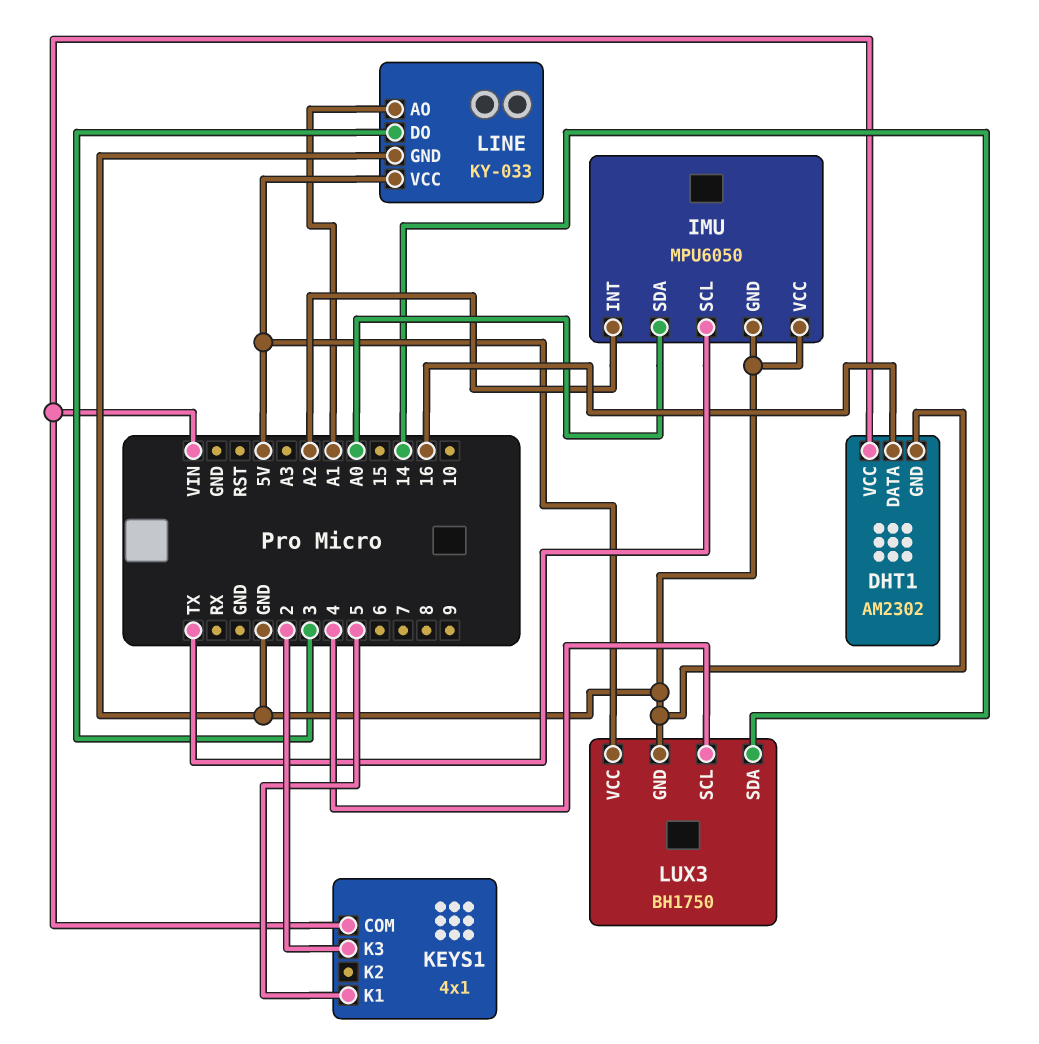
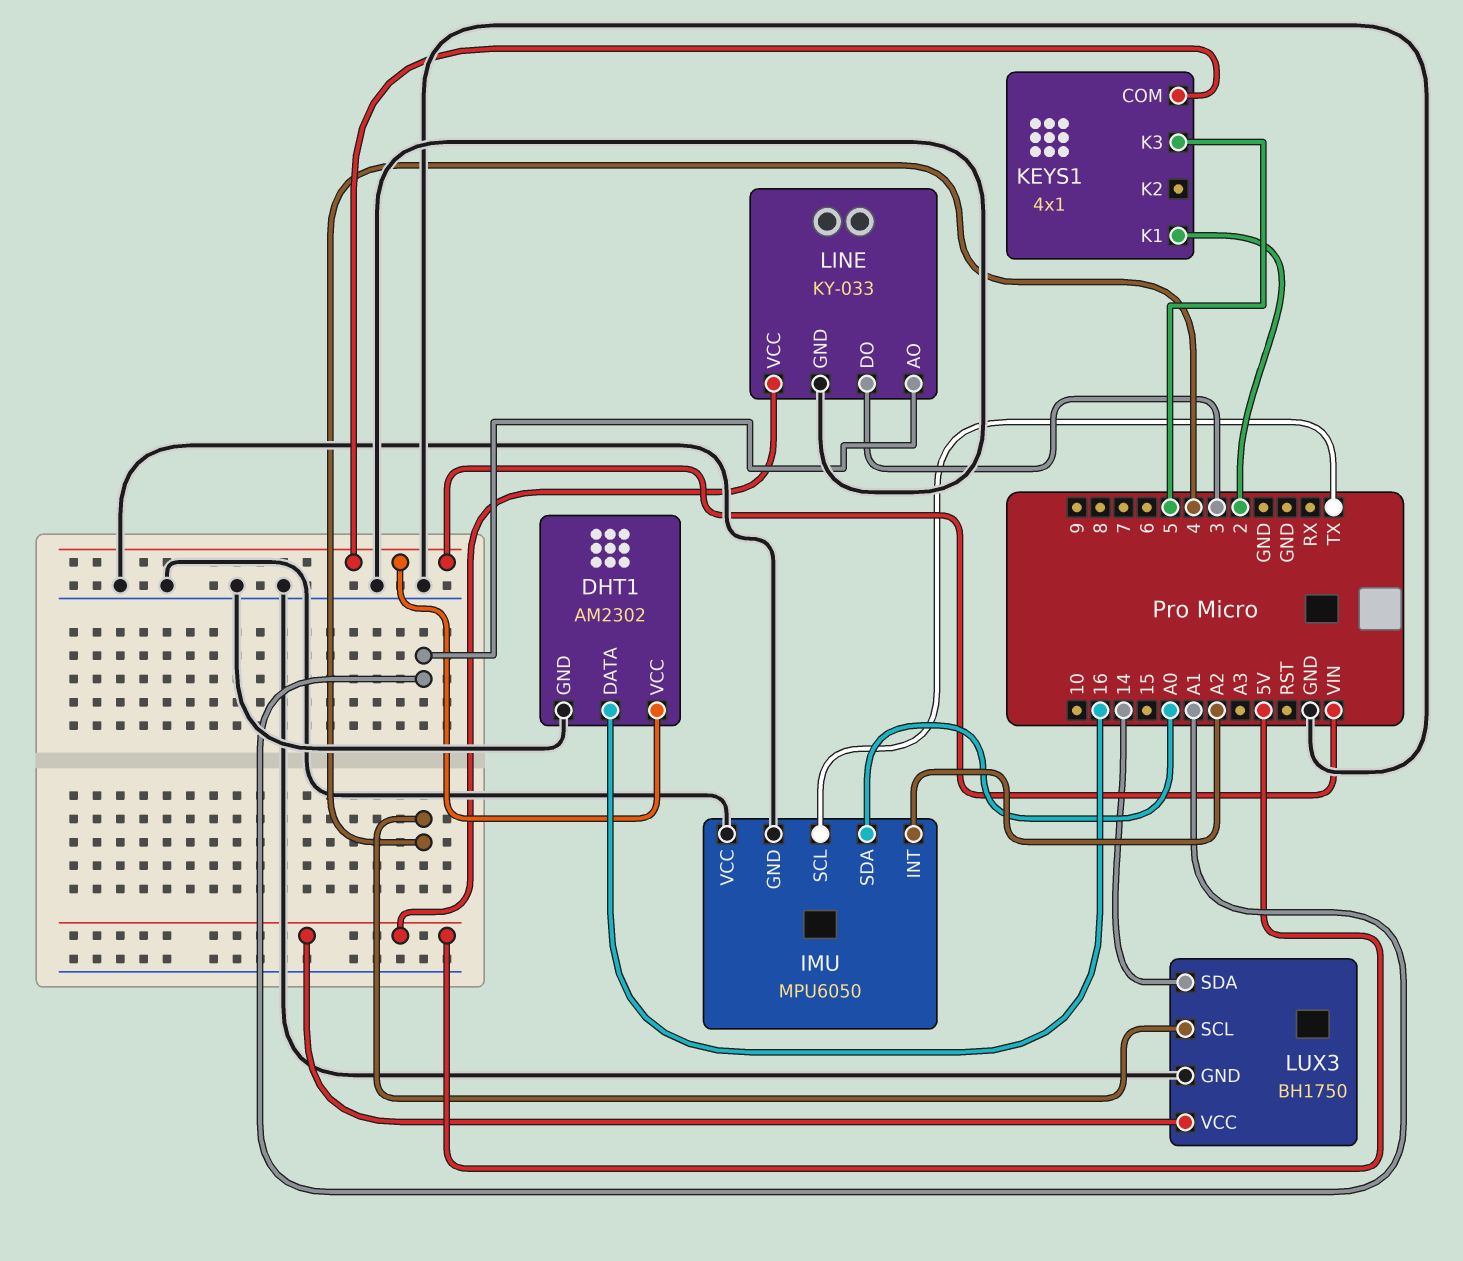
KEYS1 pin K1: 5 -> 2
KEYS1 pin K3: 2 -> 5

